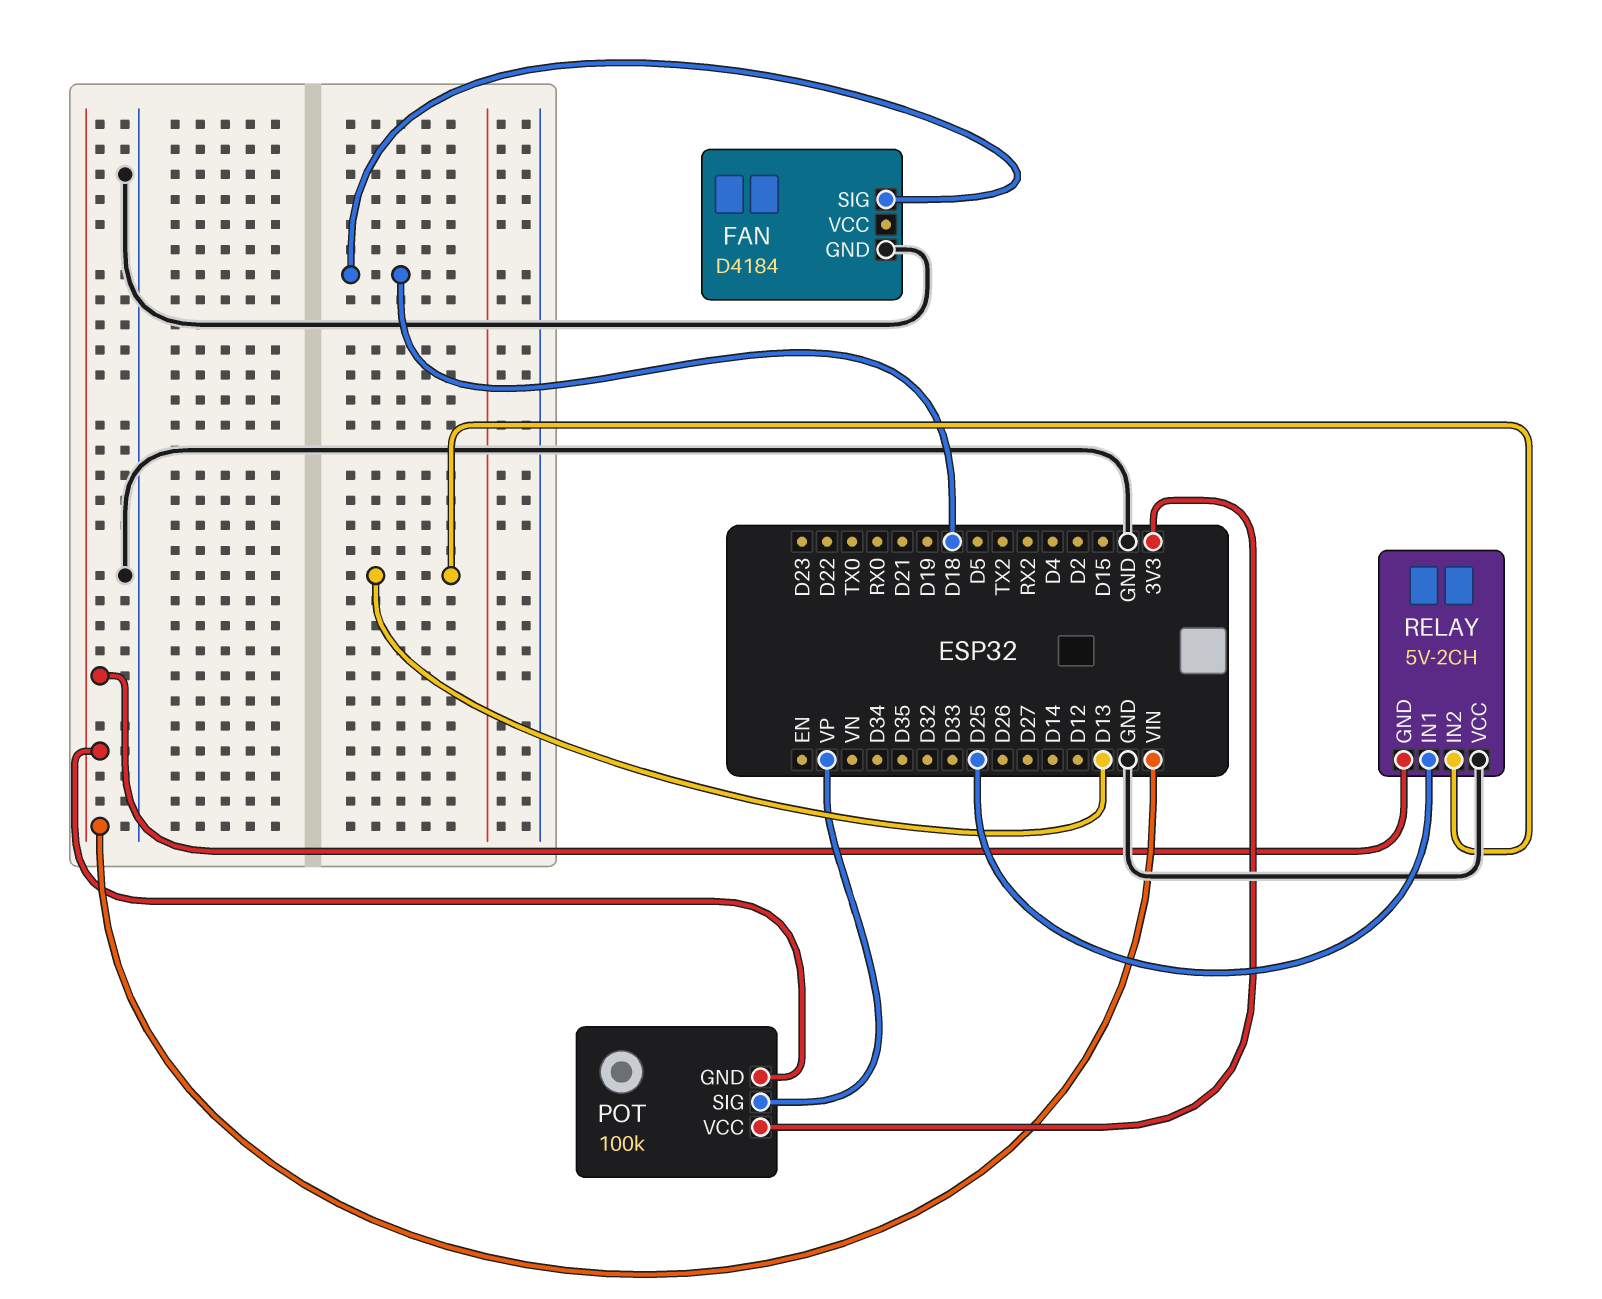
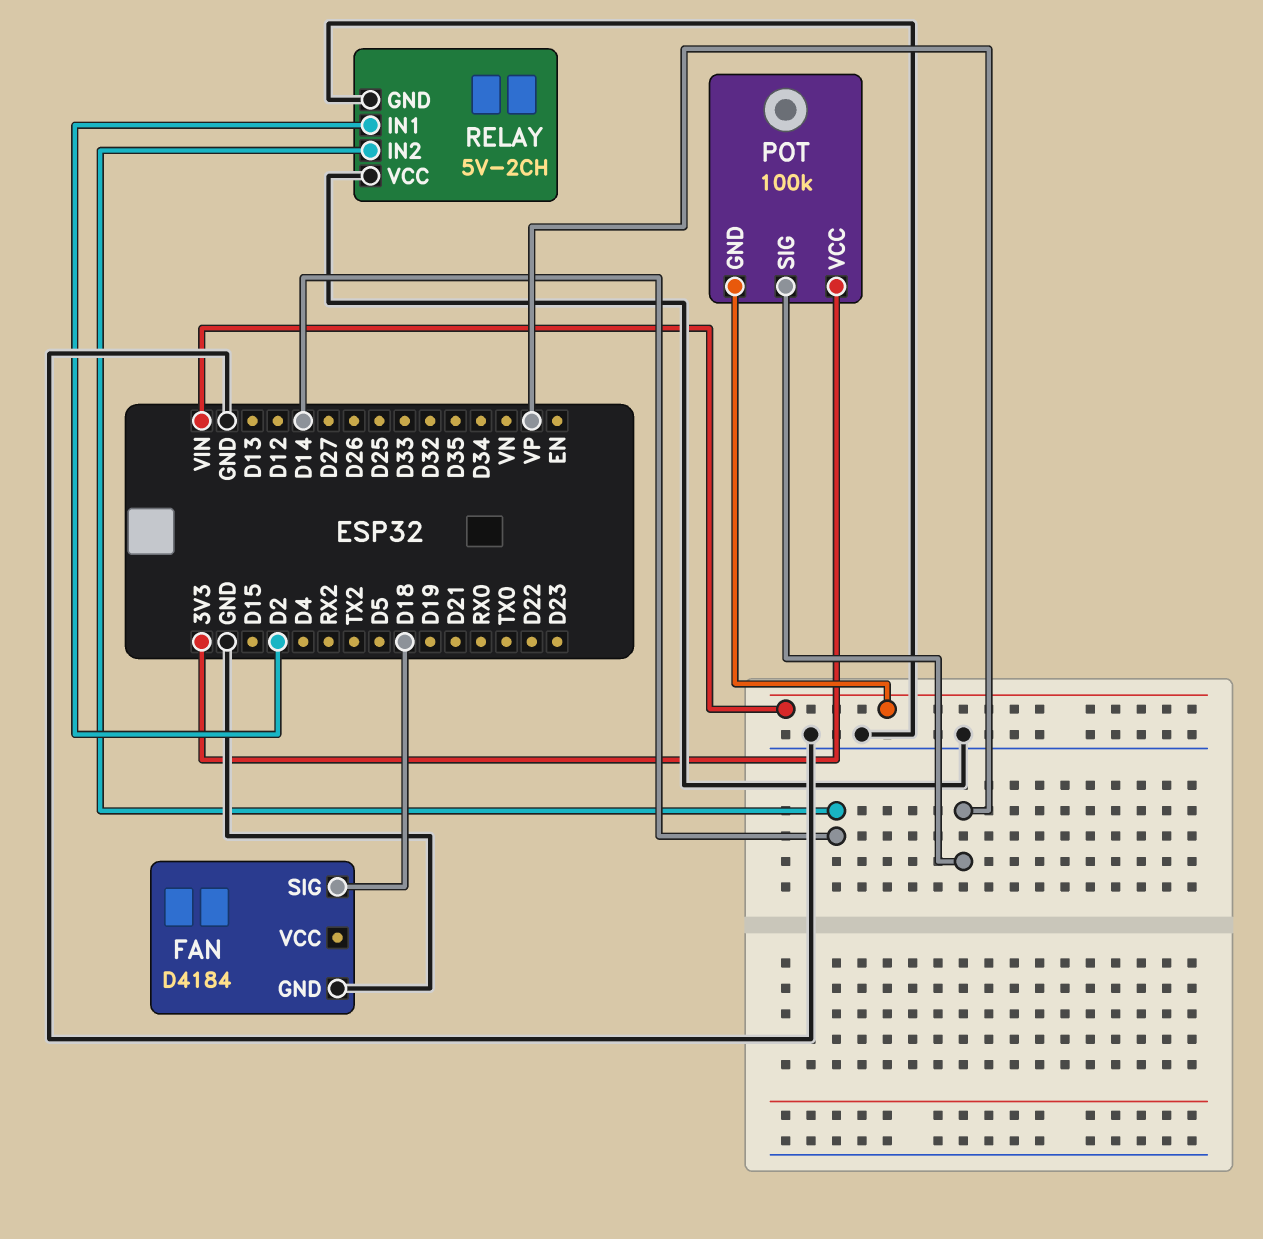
RELAY pin GND: VIN -> GND
RELAY pin IN1: D25 -> D2
RELAY pin IN2: D13 -> D14

